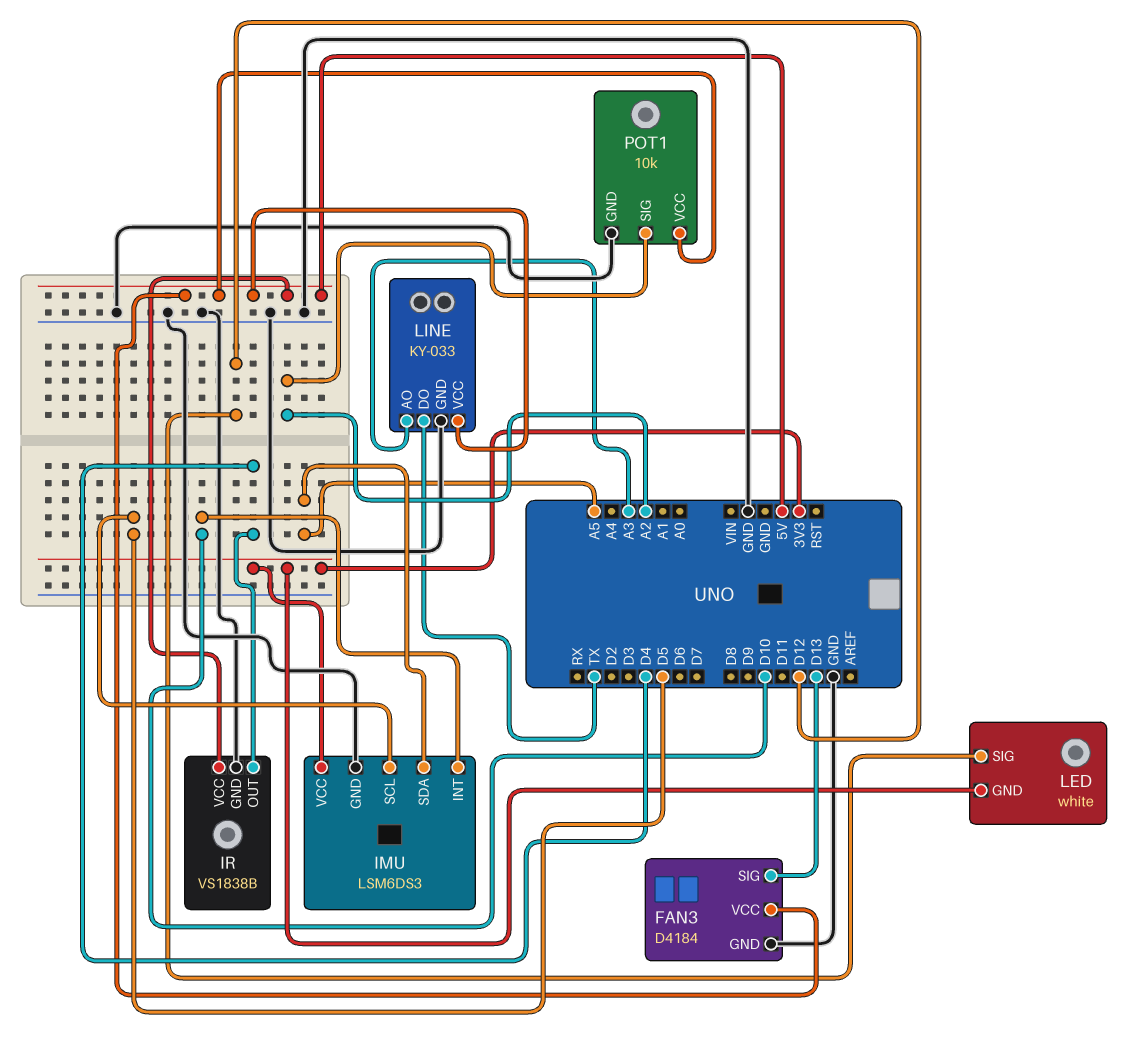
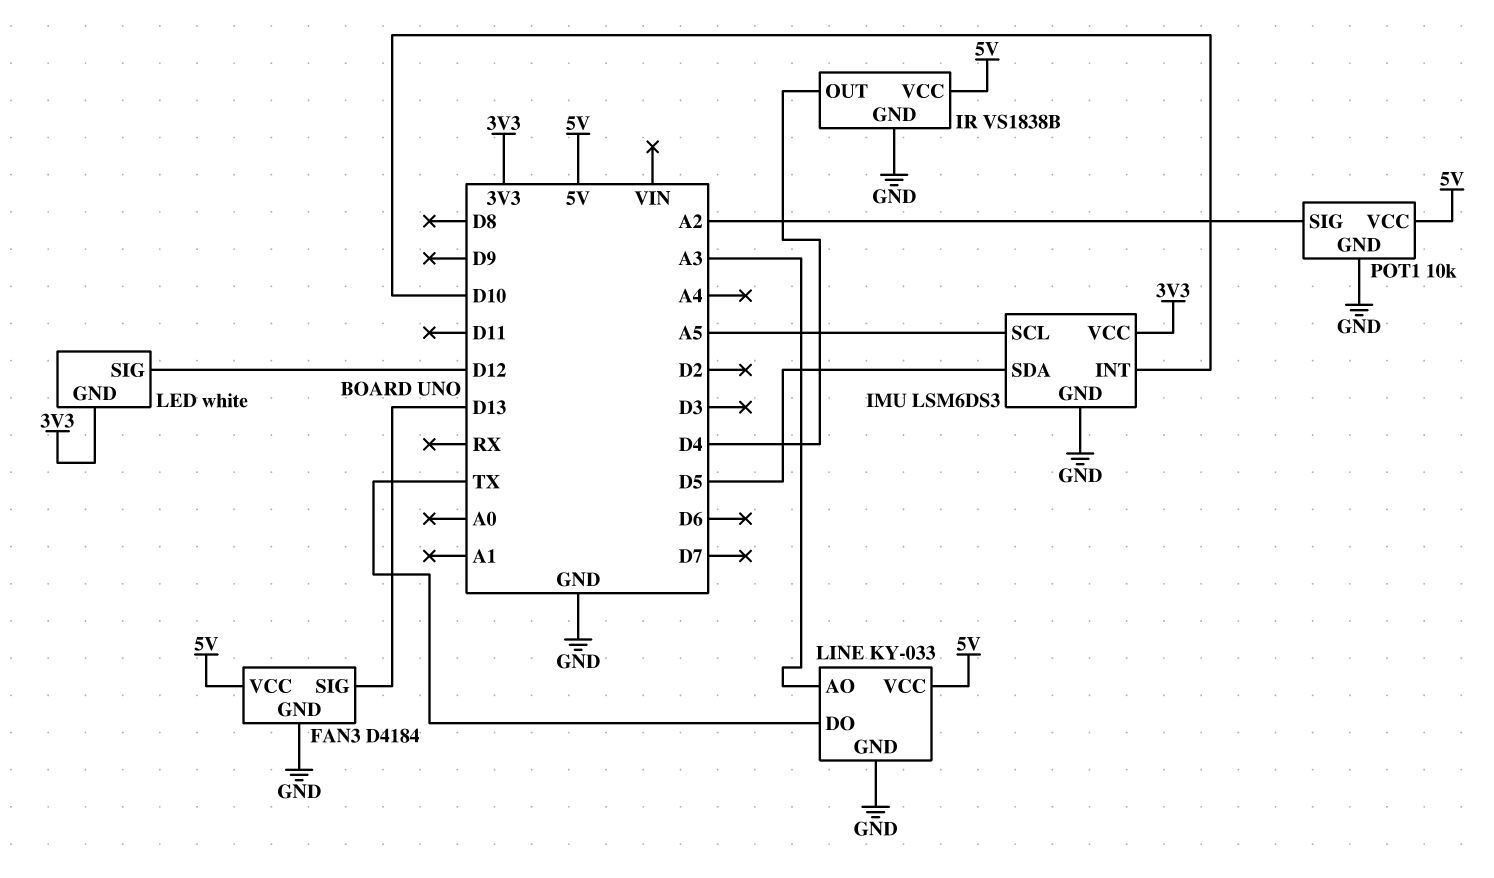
IMU pin SCL: D5 -> A5
IMU pin SDA: A5 -> D5

